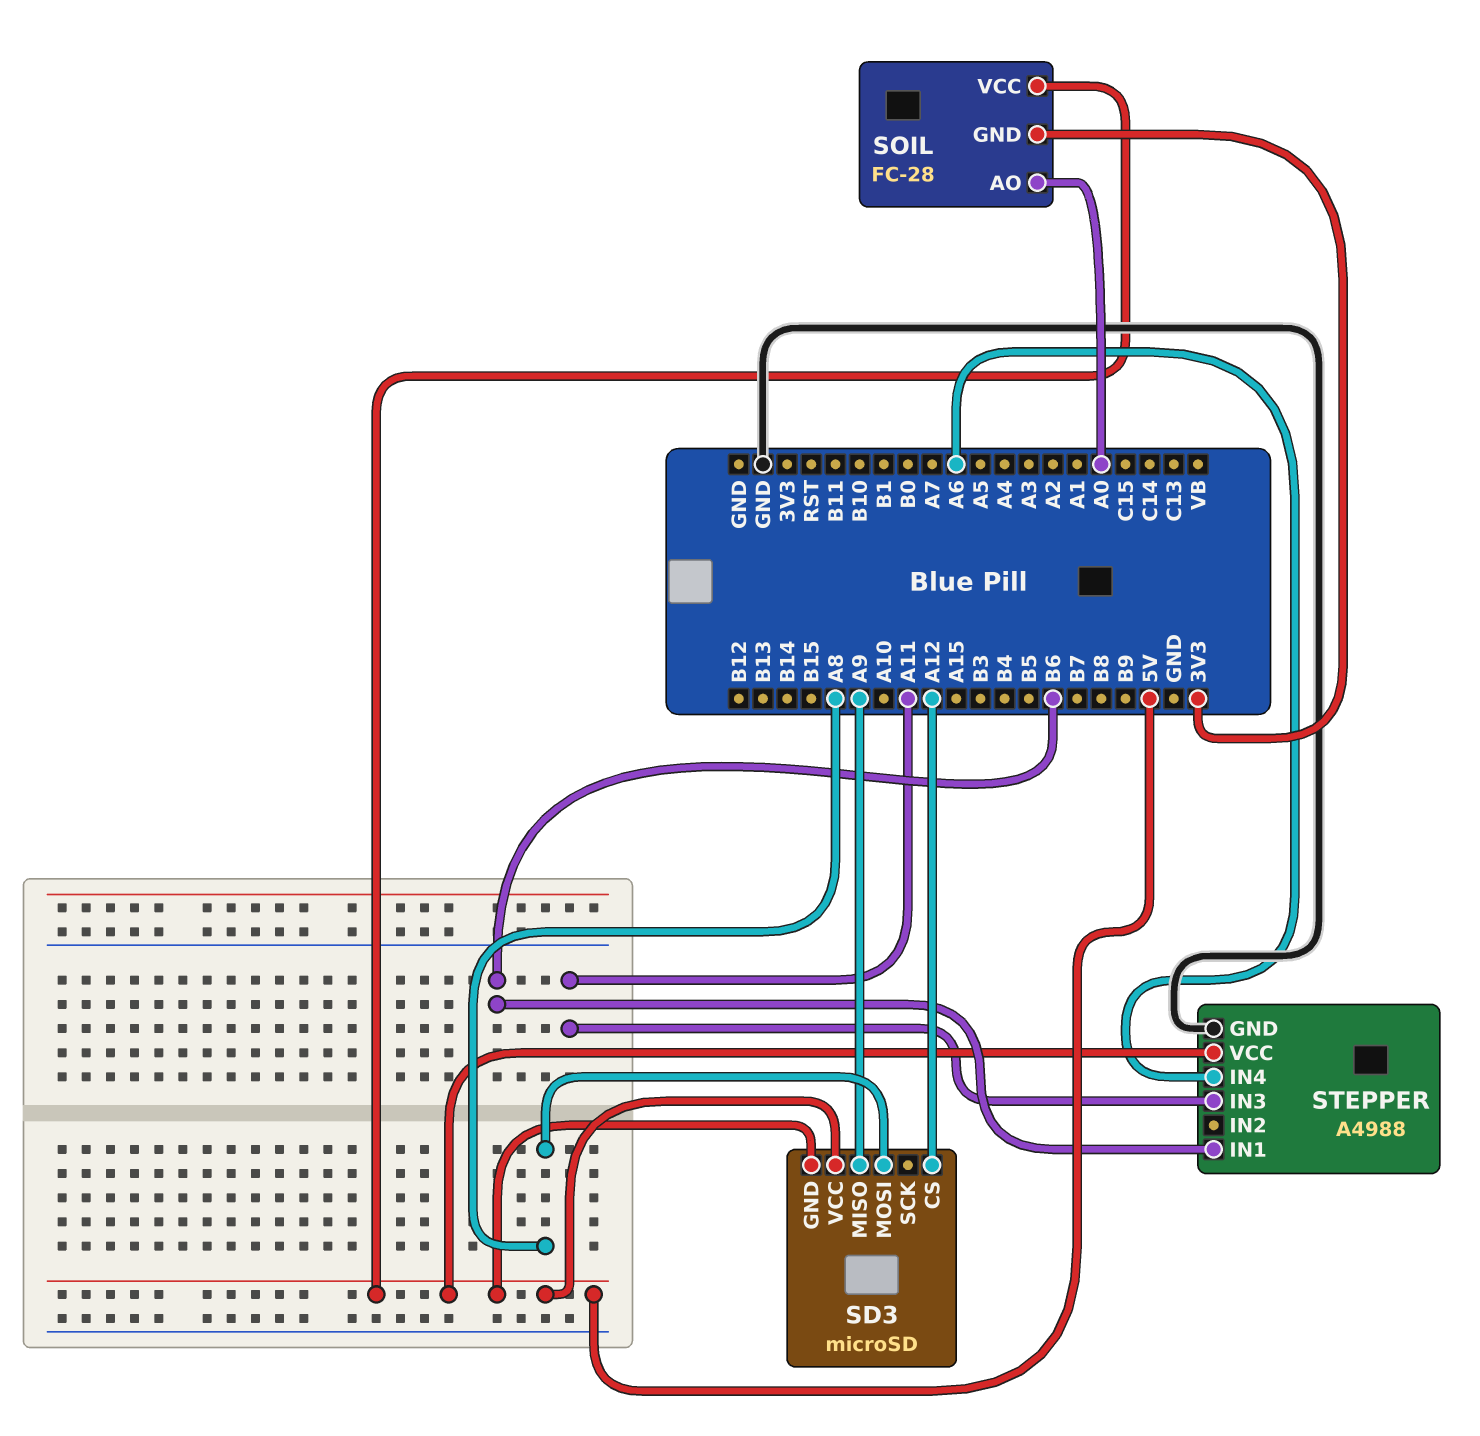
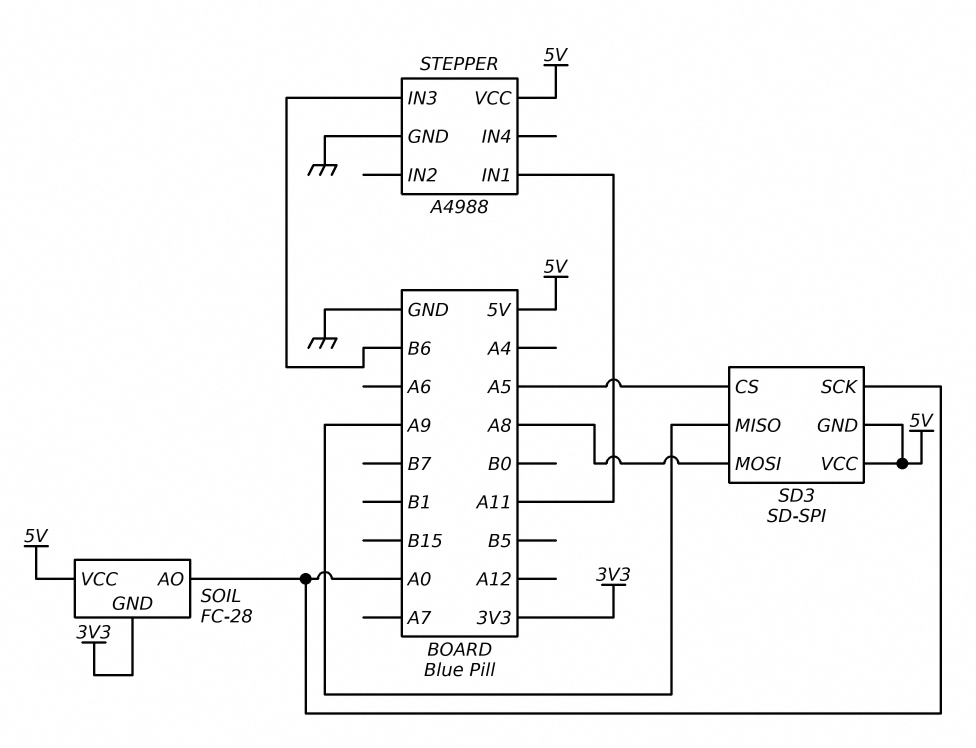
SD3: microSD -> SD-SPI
SD3 pin CS: A12 -> A5
SD3 pin SCK: none -> A0
STEPPER pin IN1: B6 -> A11
STEPPER pin IN3: A11 -> B6
STEPPER pin IN4: A6 -> none

